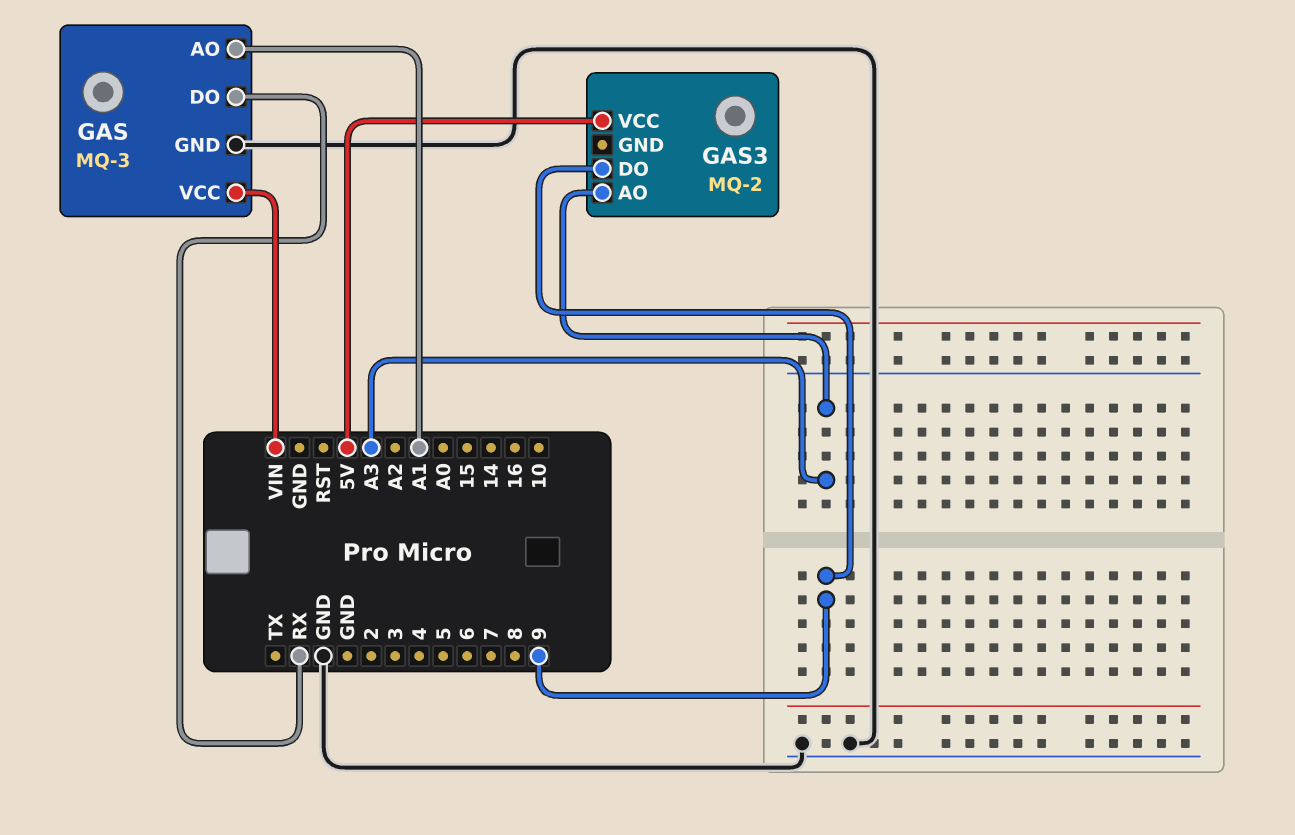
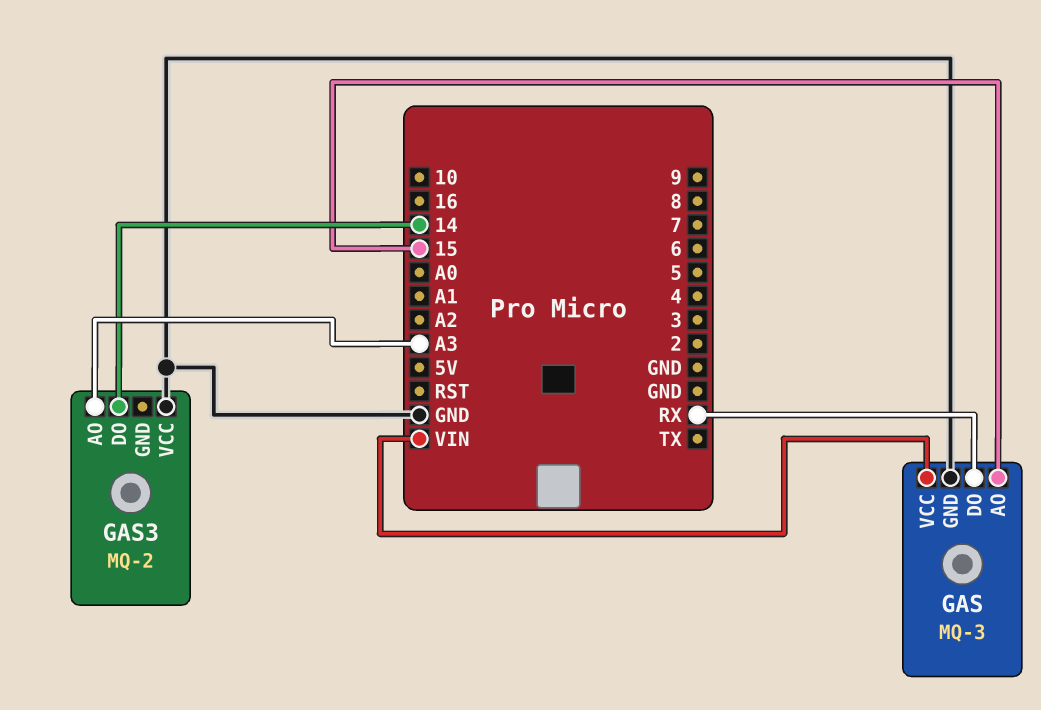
GAS pin AO: A1 -> 15
GAS3 pin DO: 9 -> 14
GAS3 pin VCC: 5V -> GND

